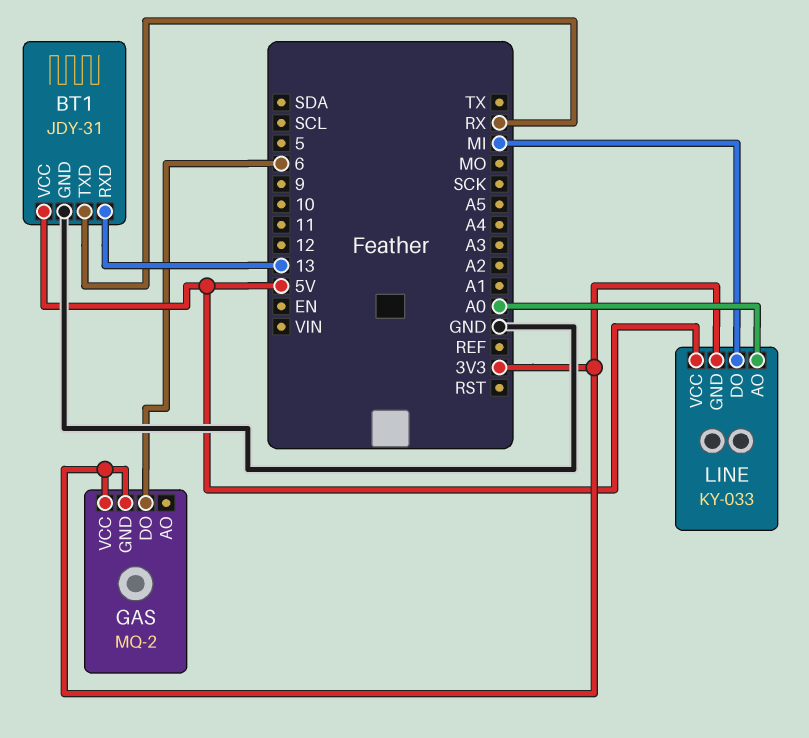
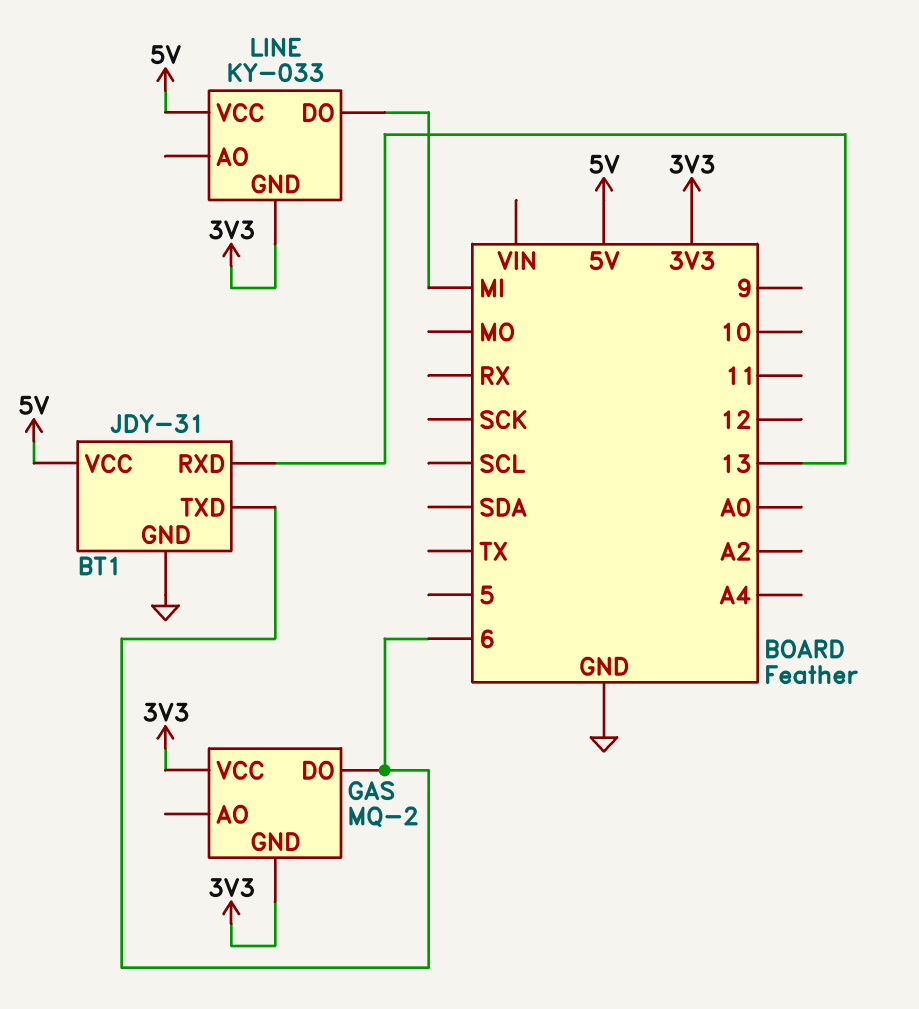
BT1 pin TXD: RX -> 6
LINE pin AO: A0 -> none

